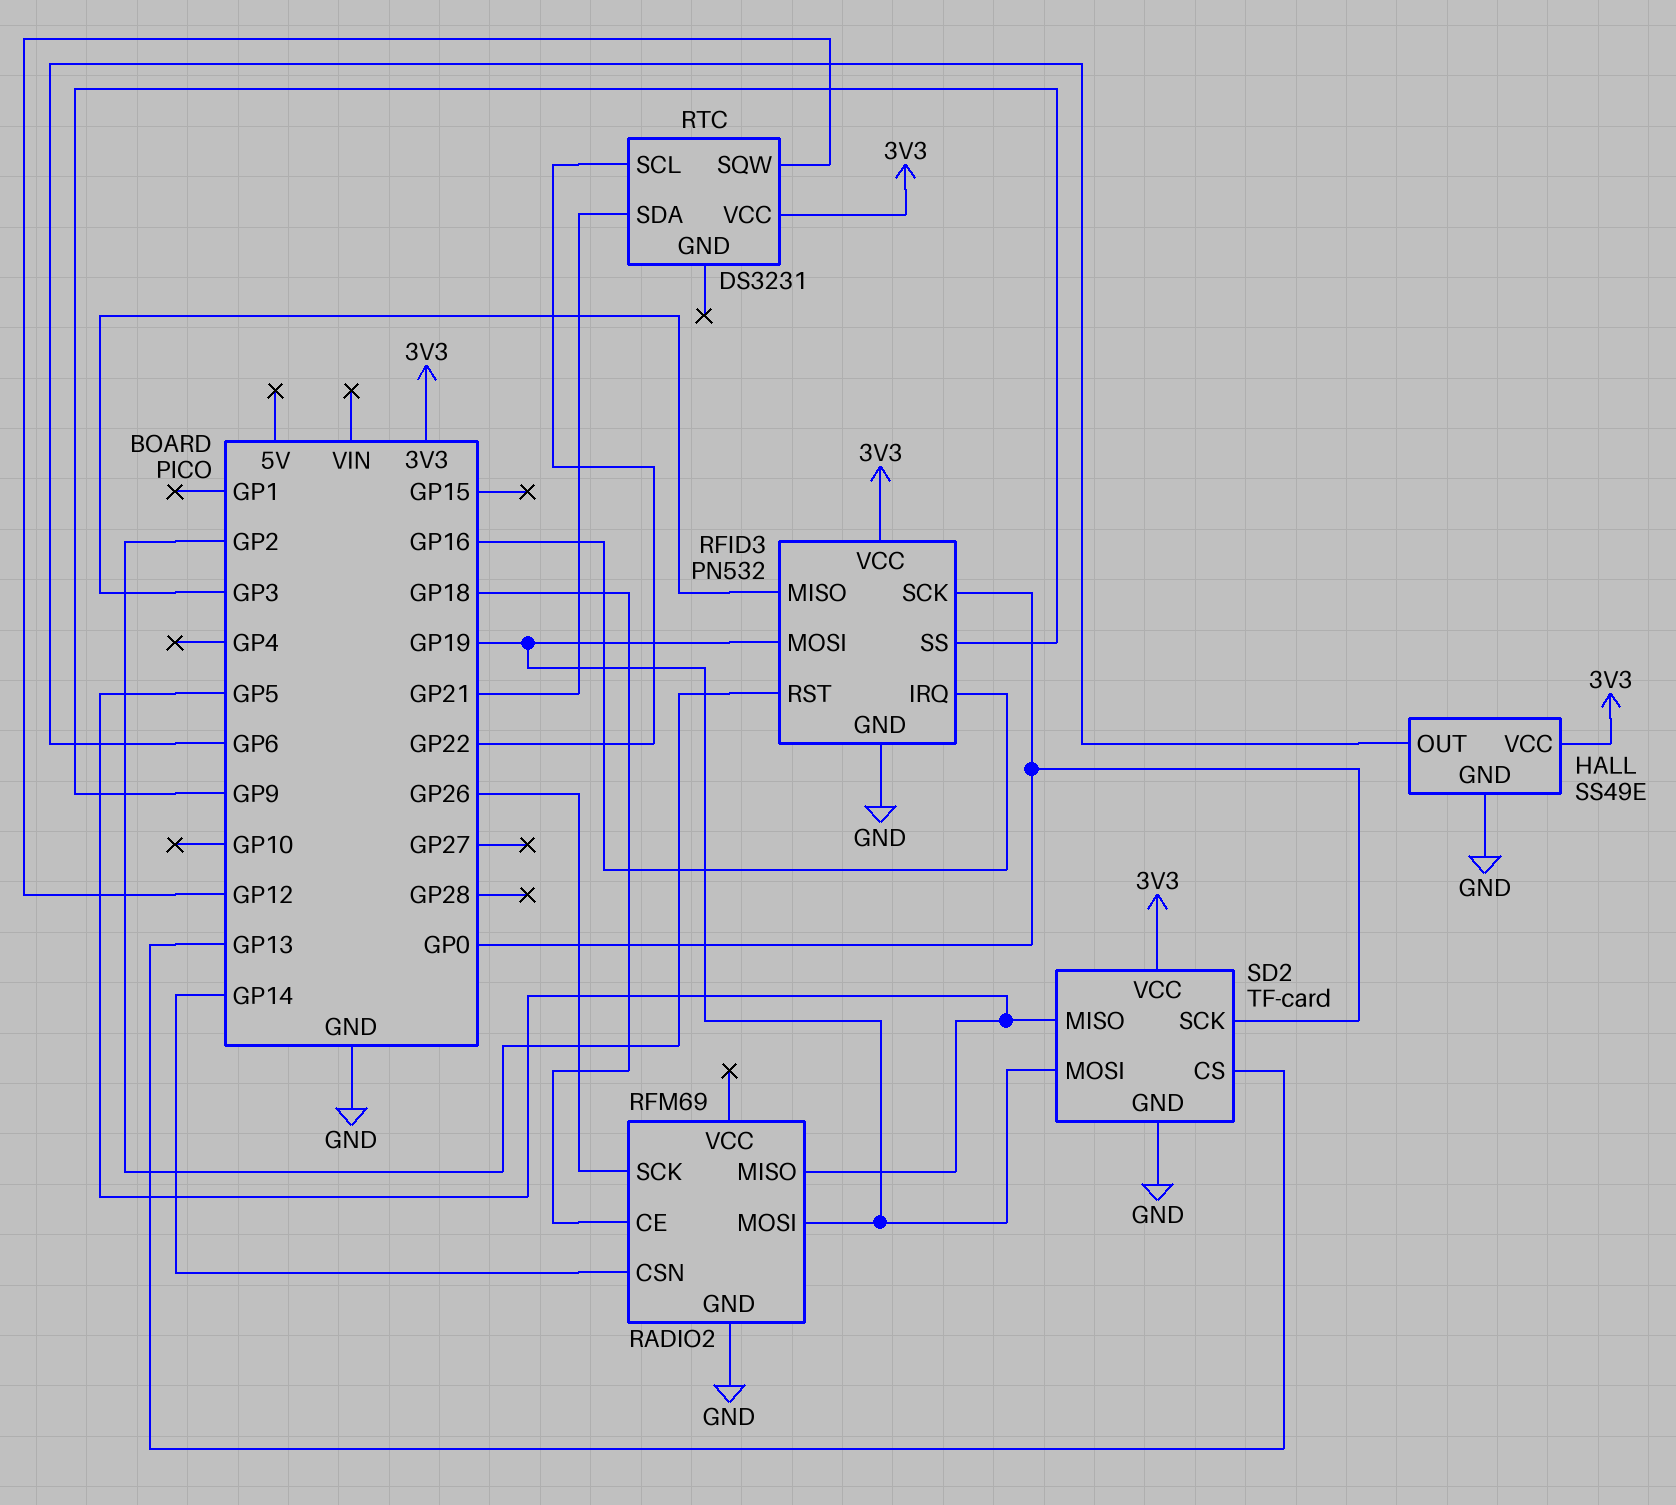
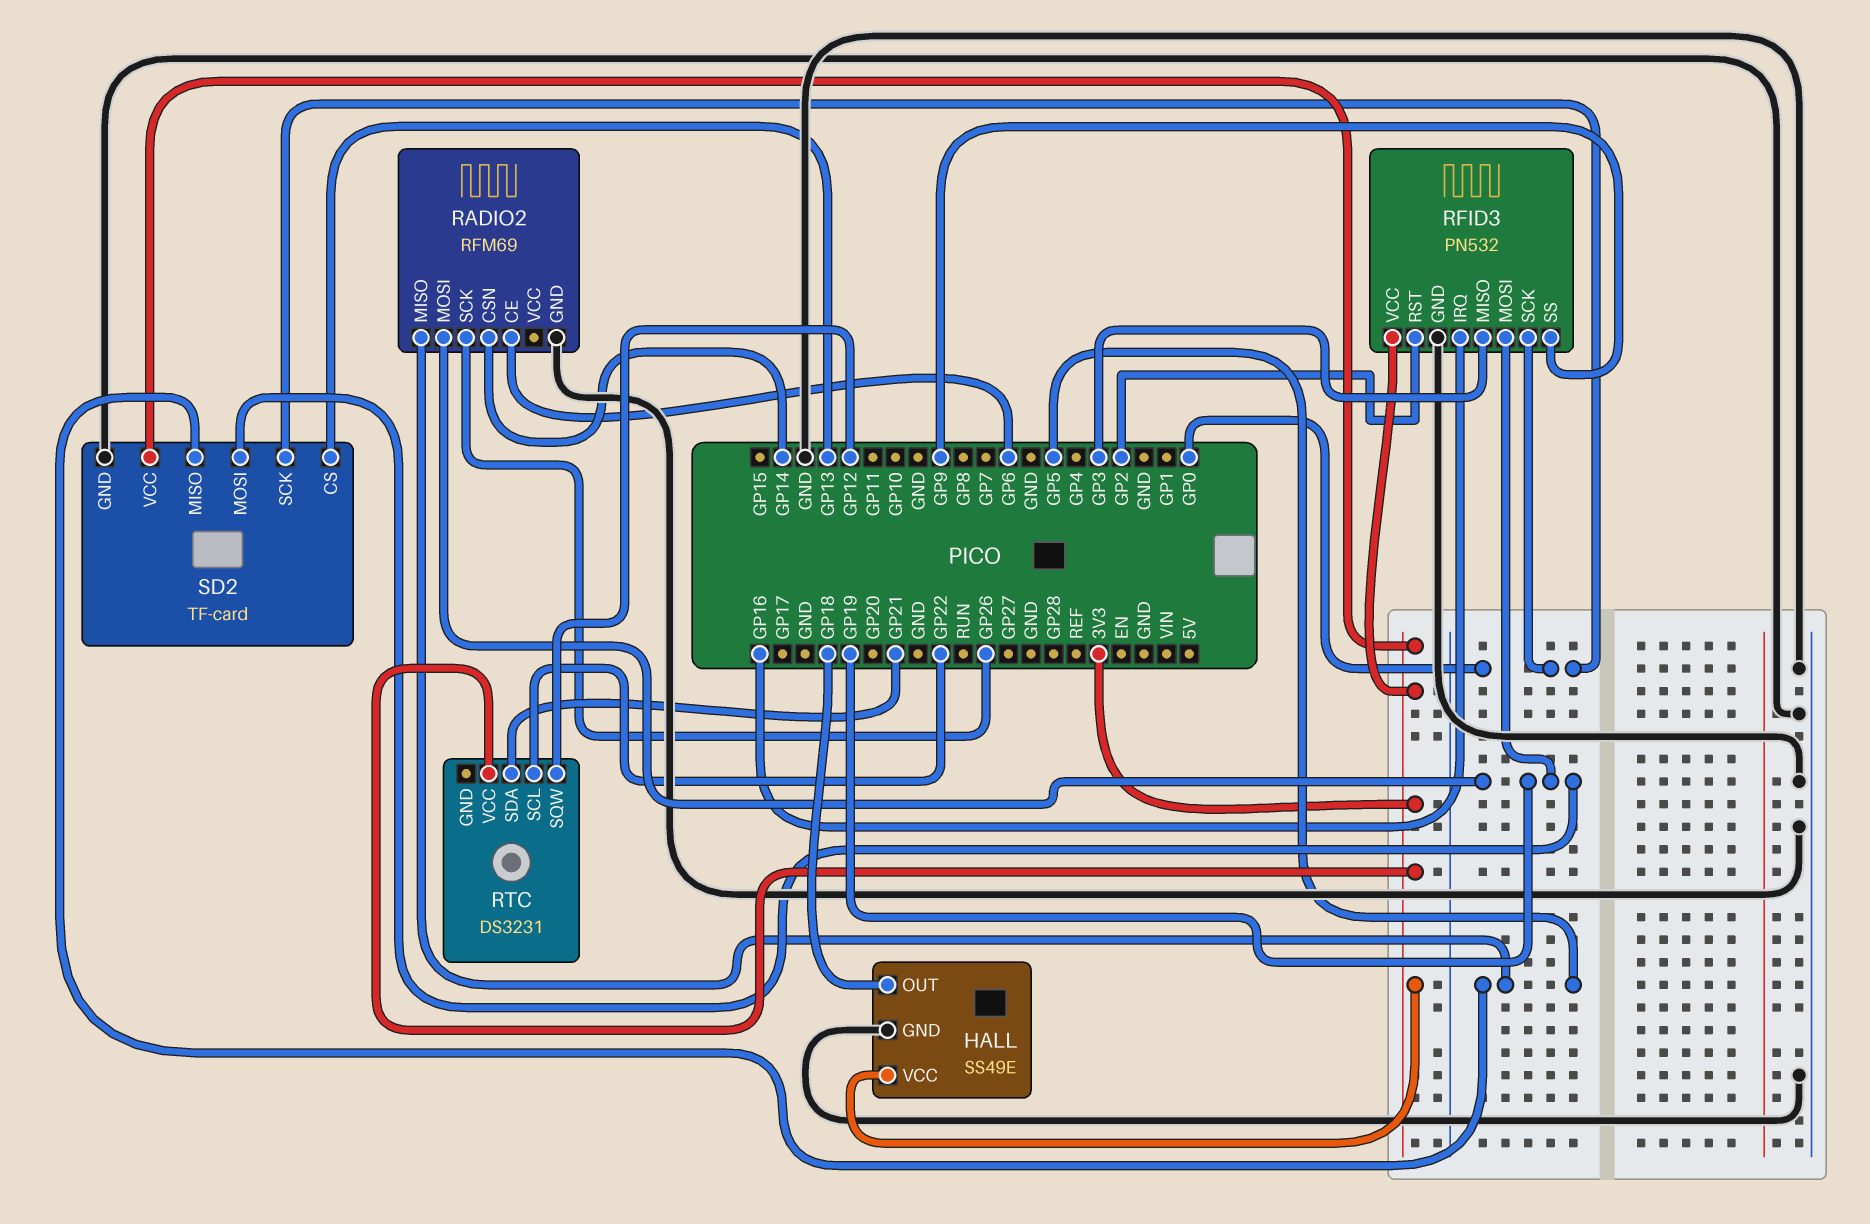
HALL pin OUT: GP6 -> GP18
RADIO2 pin CE: GP18 -> GP6

